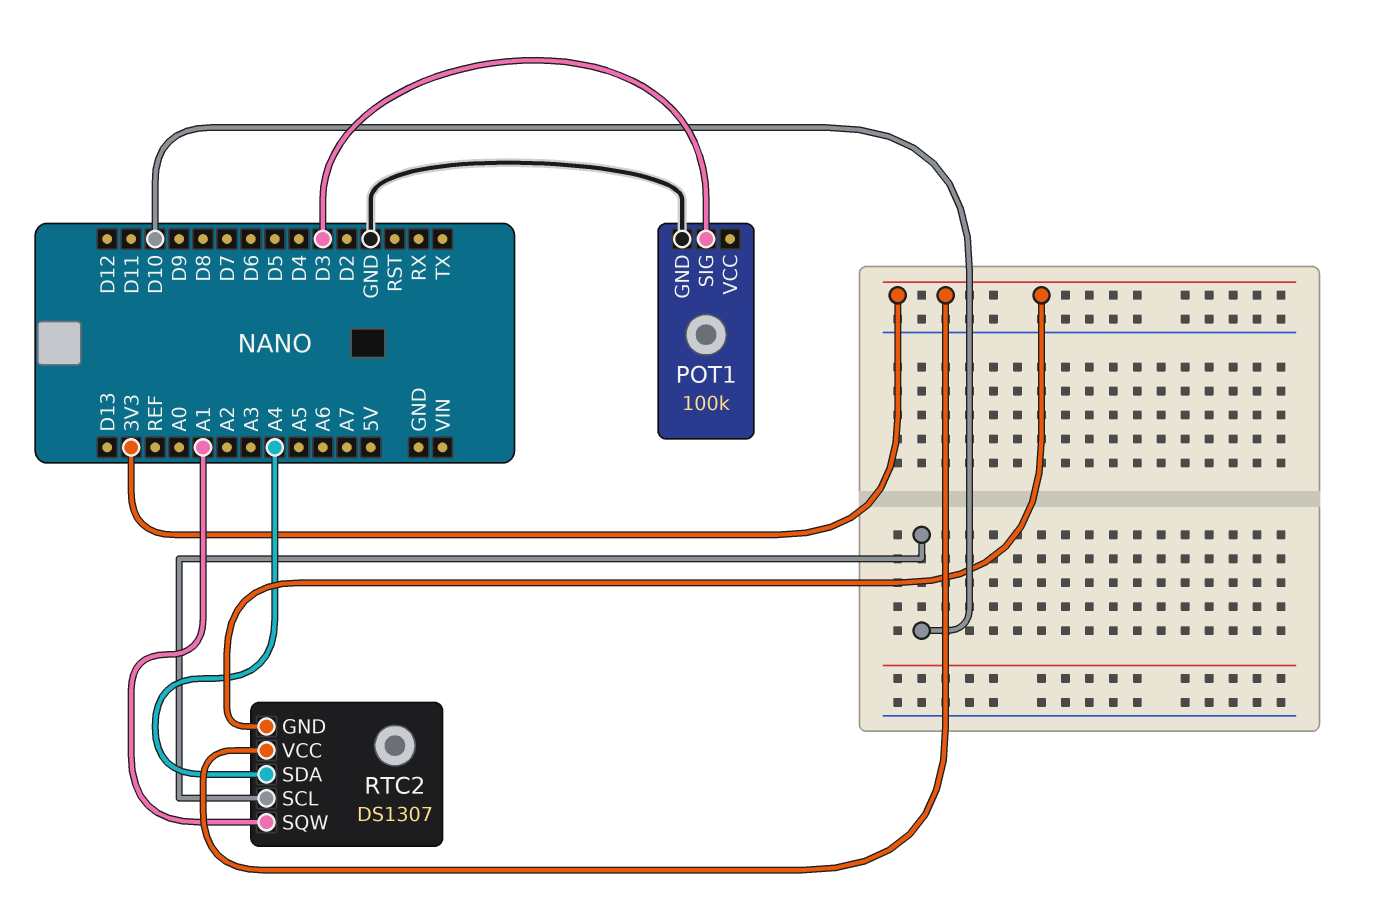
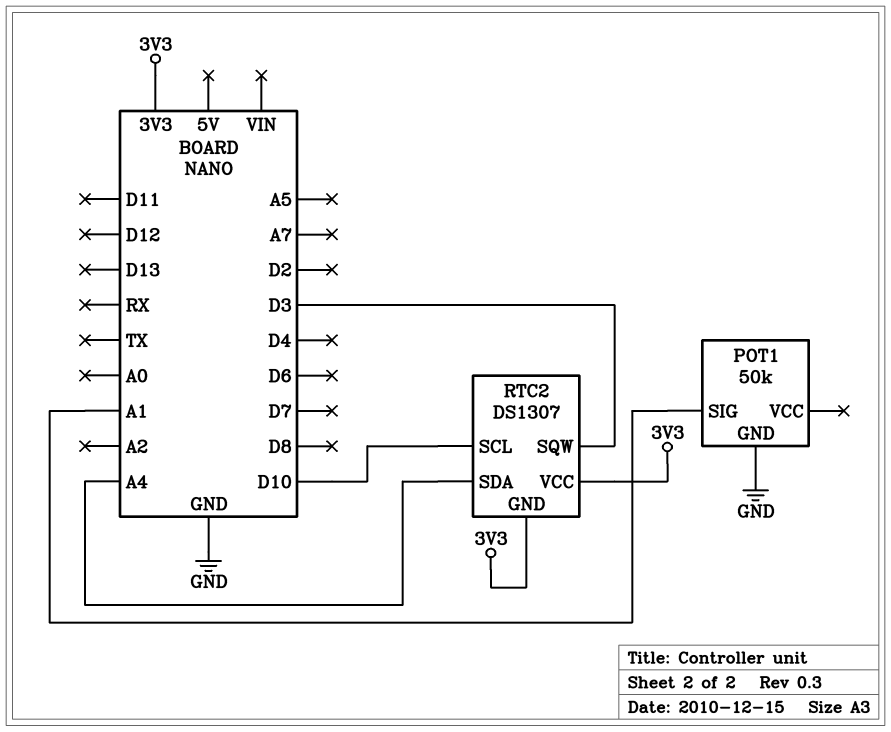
POT1: 100k -> 50k
POT1 pin SIG: D3 -> A1
RTC2 pin SQW: A1 -> D3

